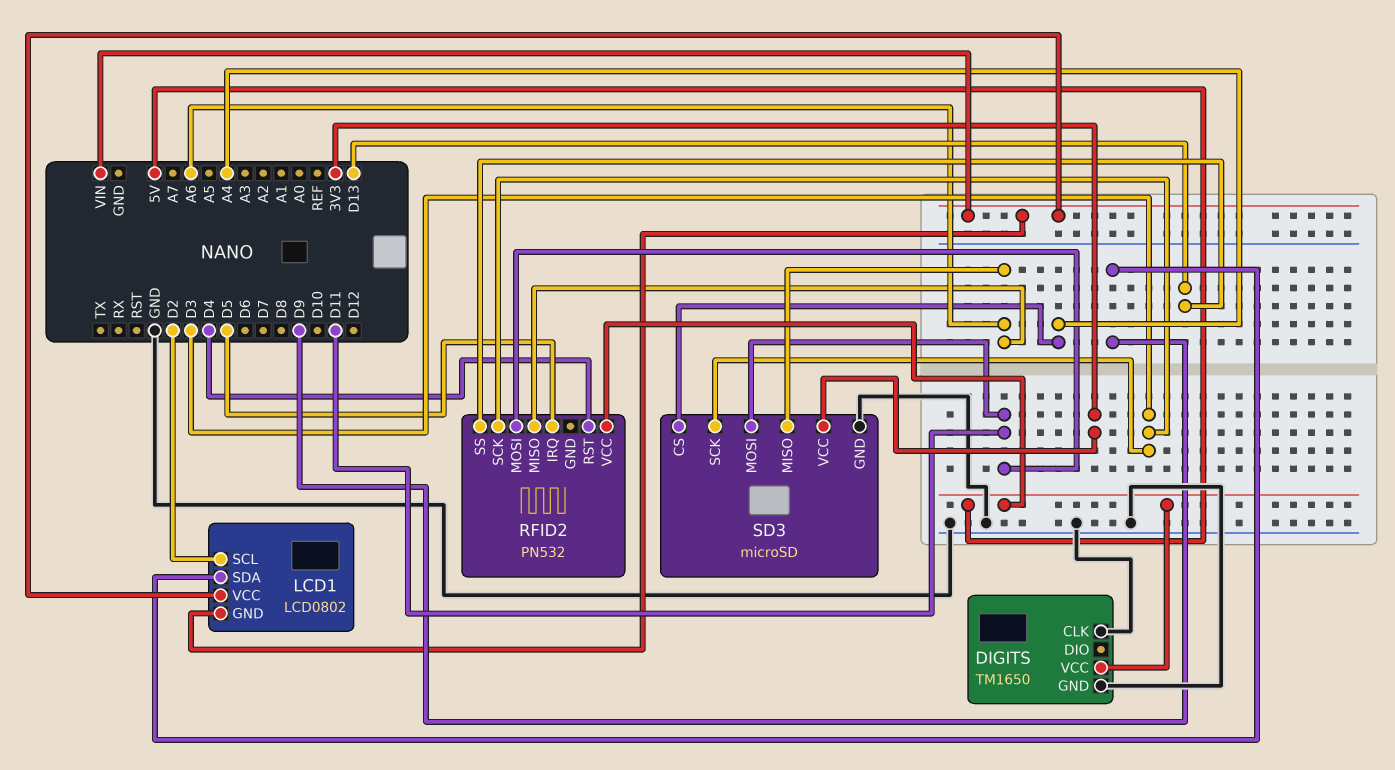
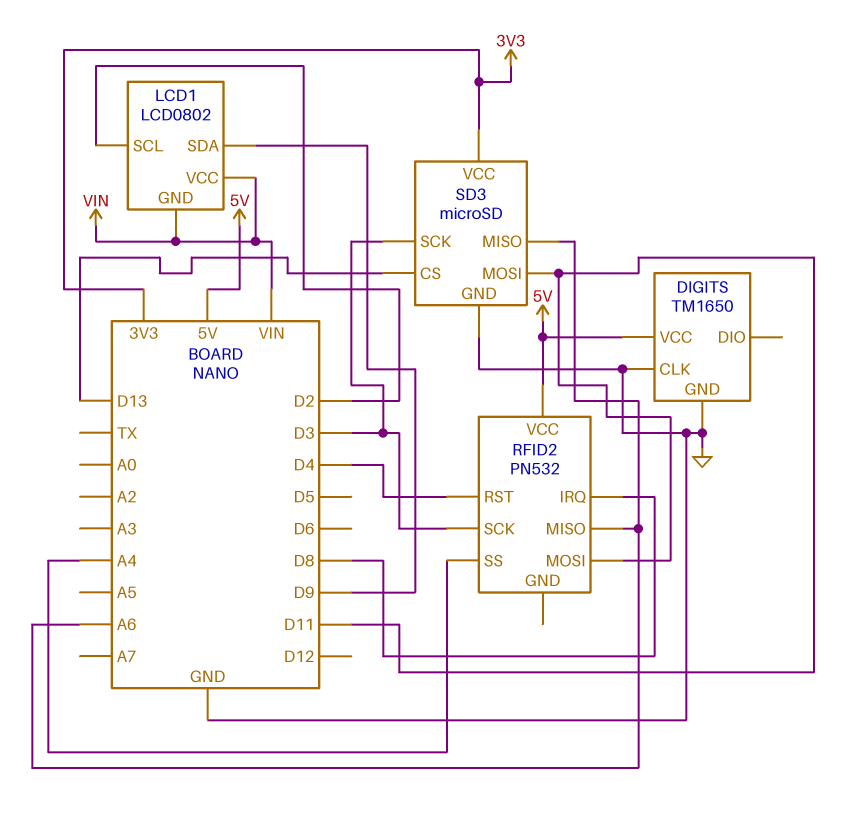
RFID2 pin IRQ: D5 -> D8
RFID2 pin SS: D13 -> A4
SD3 pin CS: A4 -> D13

